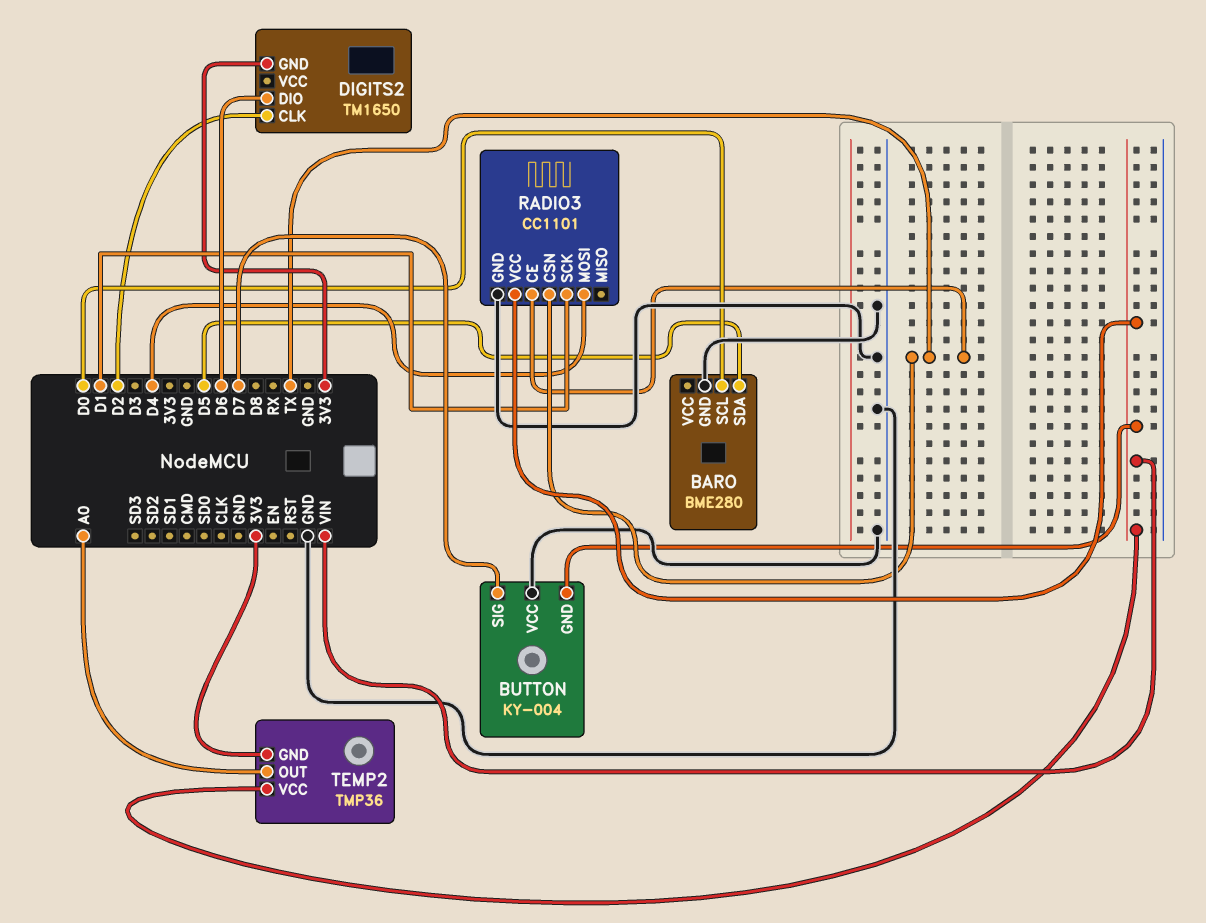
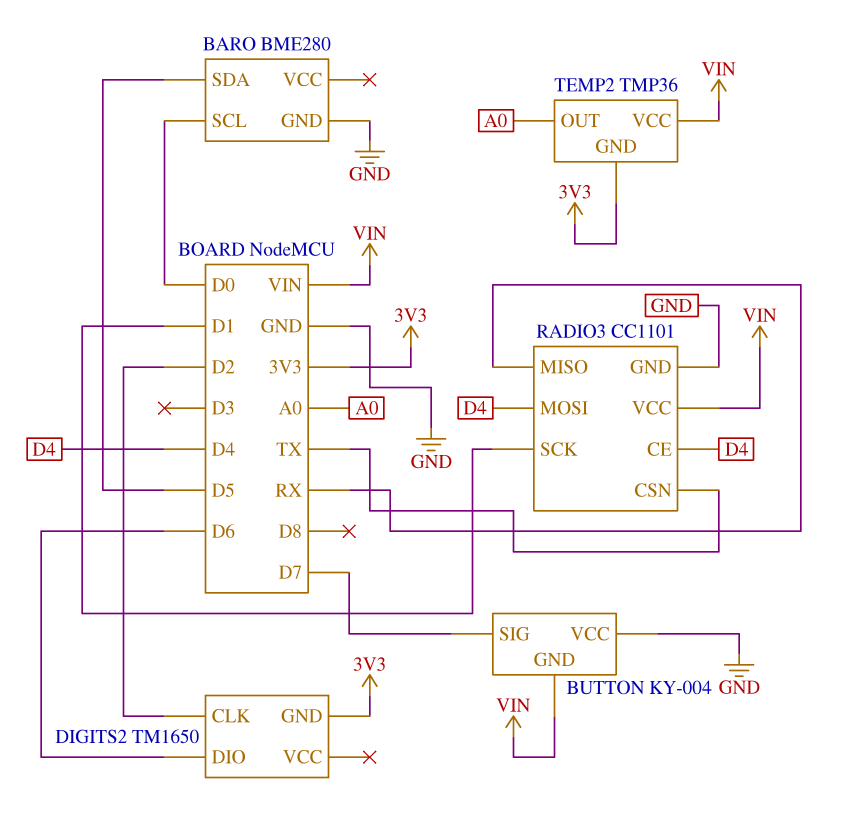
RADIO3 pin CE: TX -> D4
RADIO3 pin MISO: none -> RX

